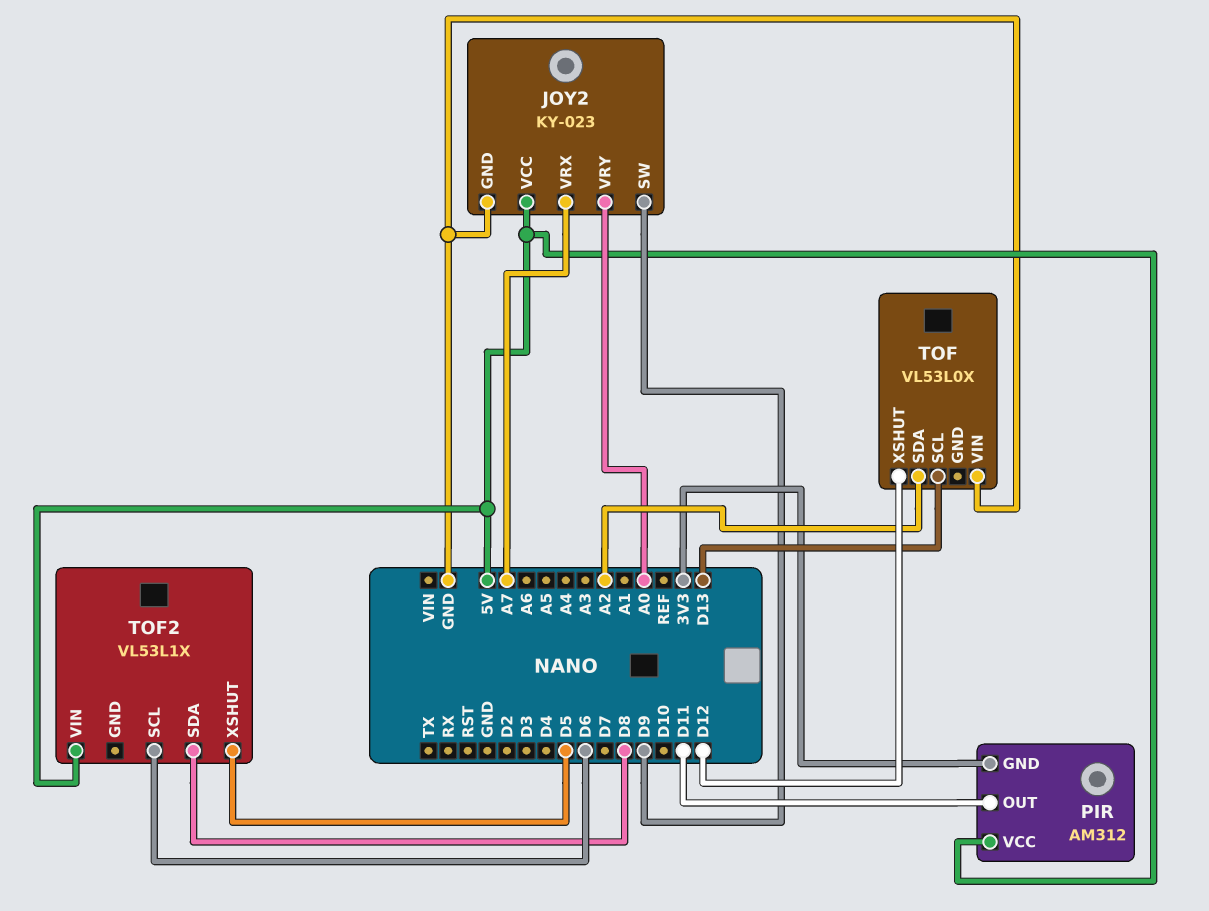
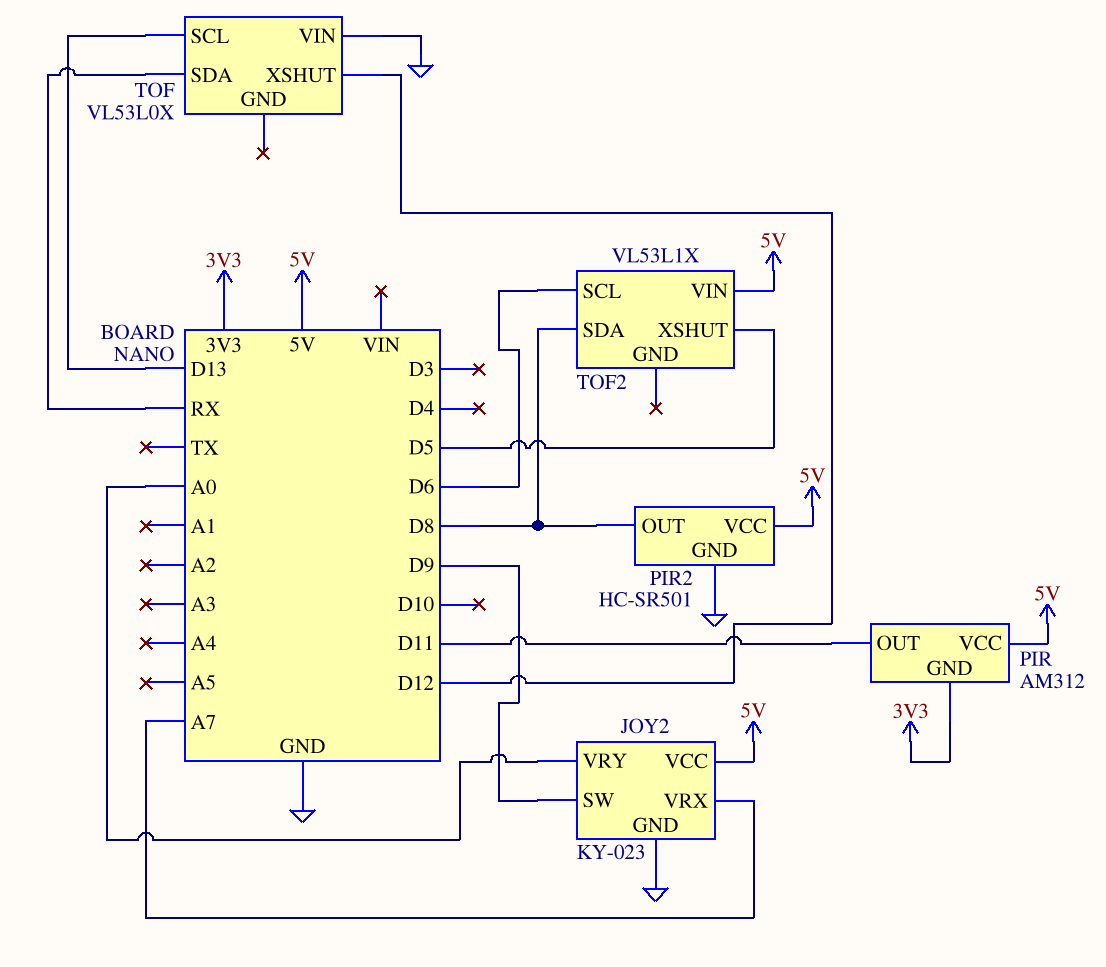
PIR2: none -> HC-SR501
PIR2 pin GND: none -> GND
PIR2 pin OUT: none -> D8
PIR2 pin VCC: none -> 5V
TOF pin SDA: A2 -> RX

